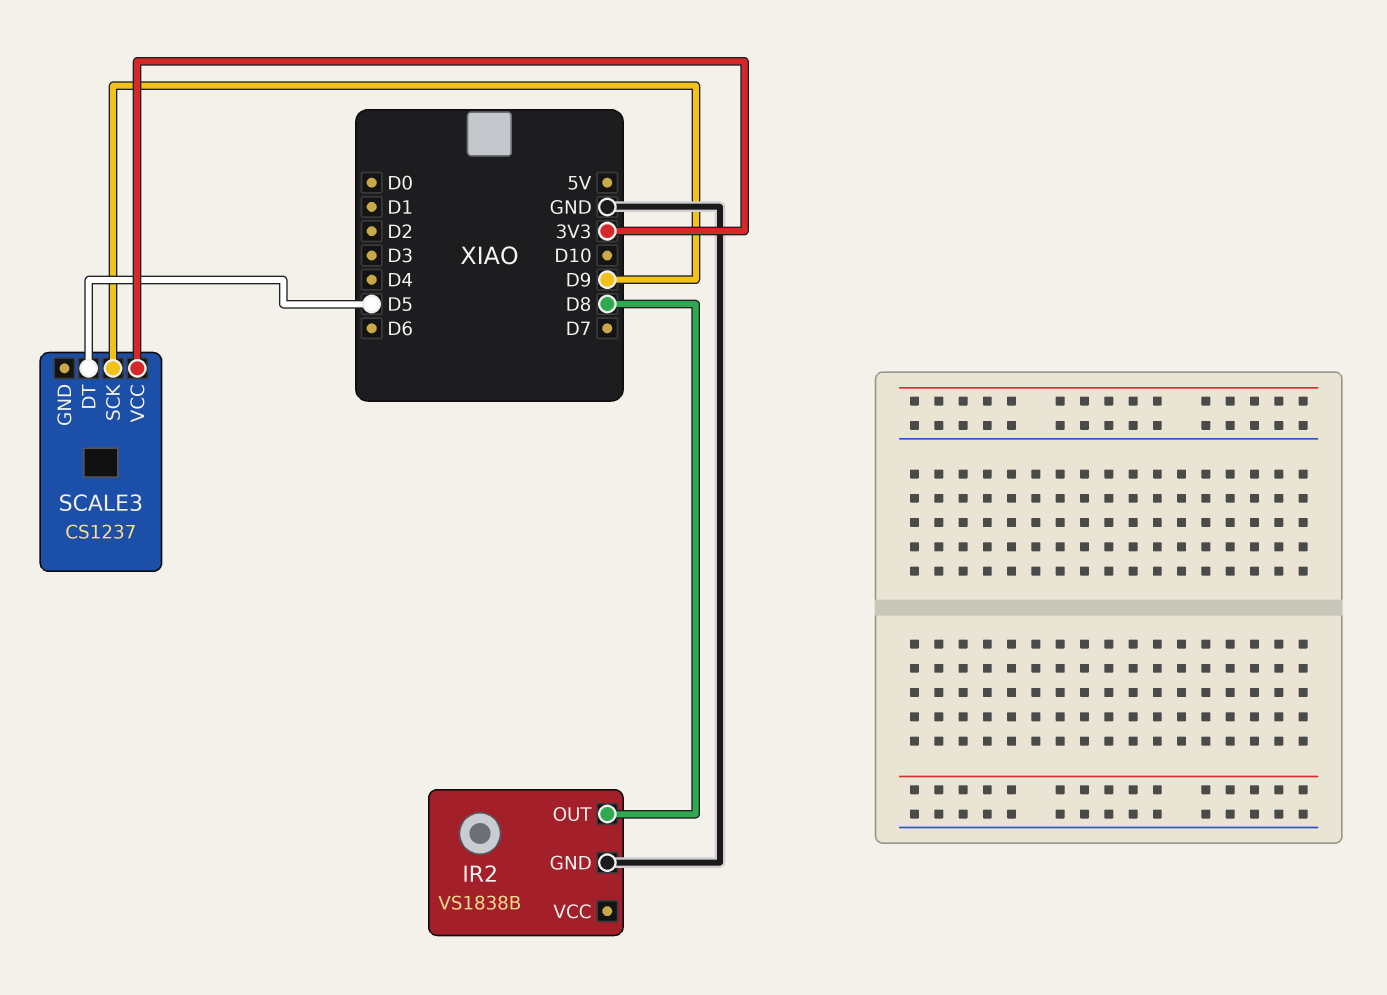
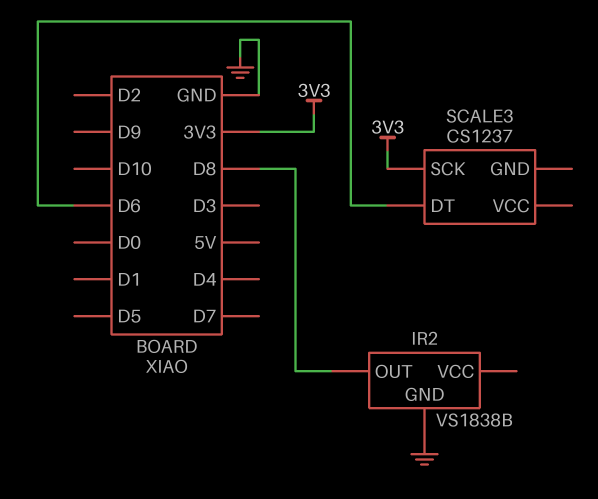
SCALE3 pin DT: D5 -> D6
SCALE3 pin SCK: D9 -> 3V3
SCALE3 pin VCC: 3V3 -> none

